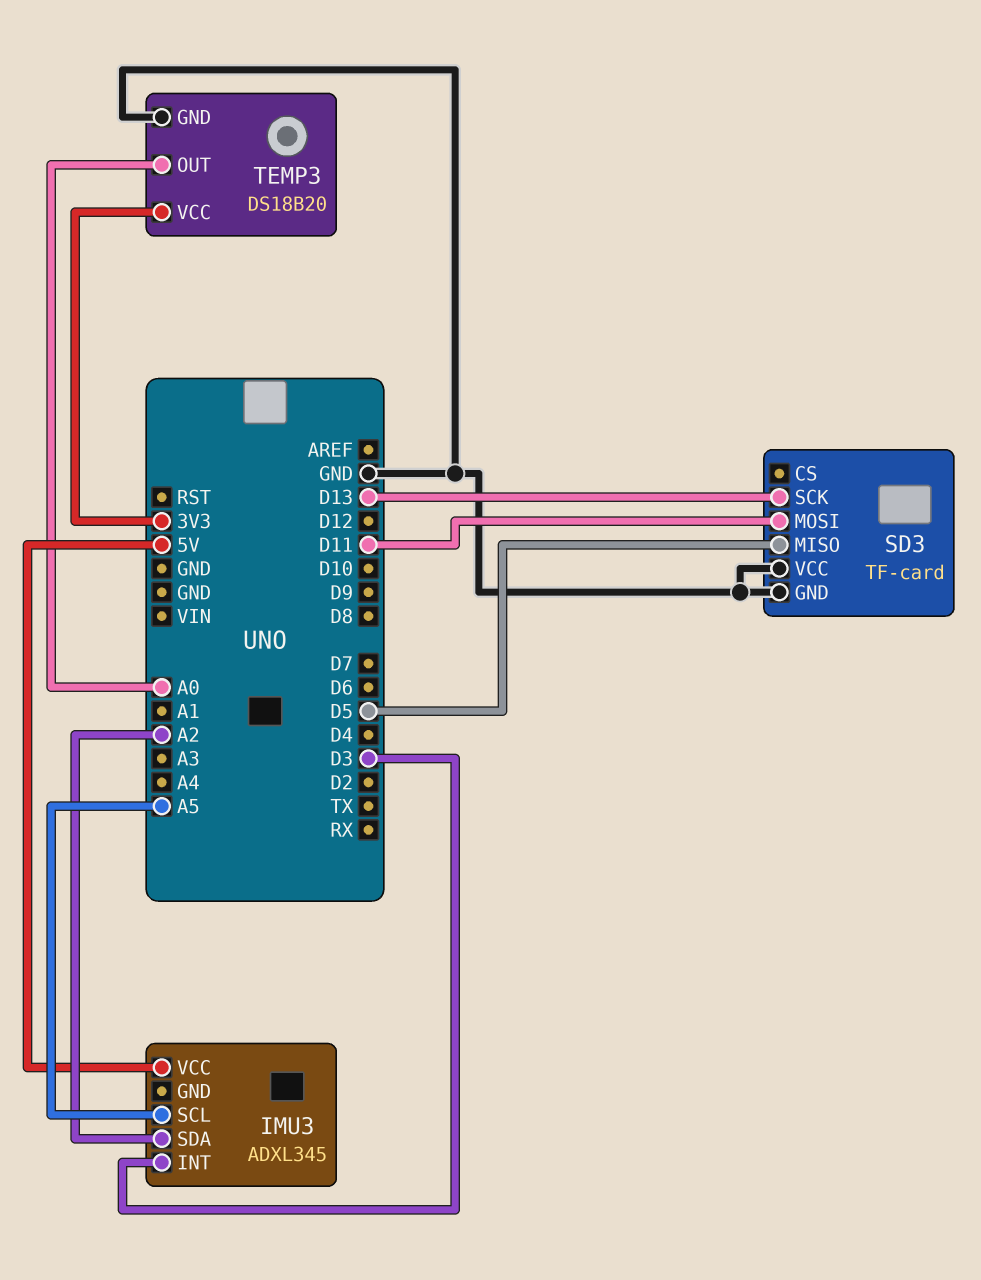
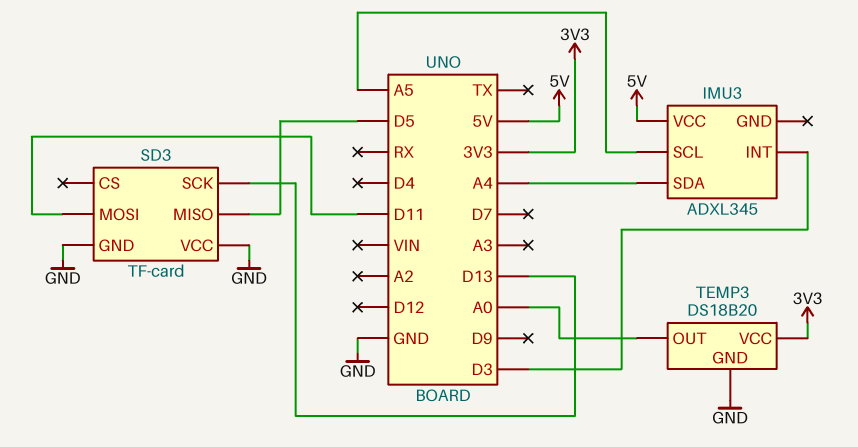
IMU3 pin SDA: A2 -> A4

